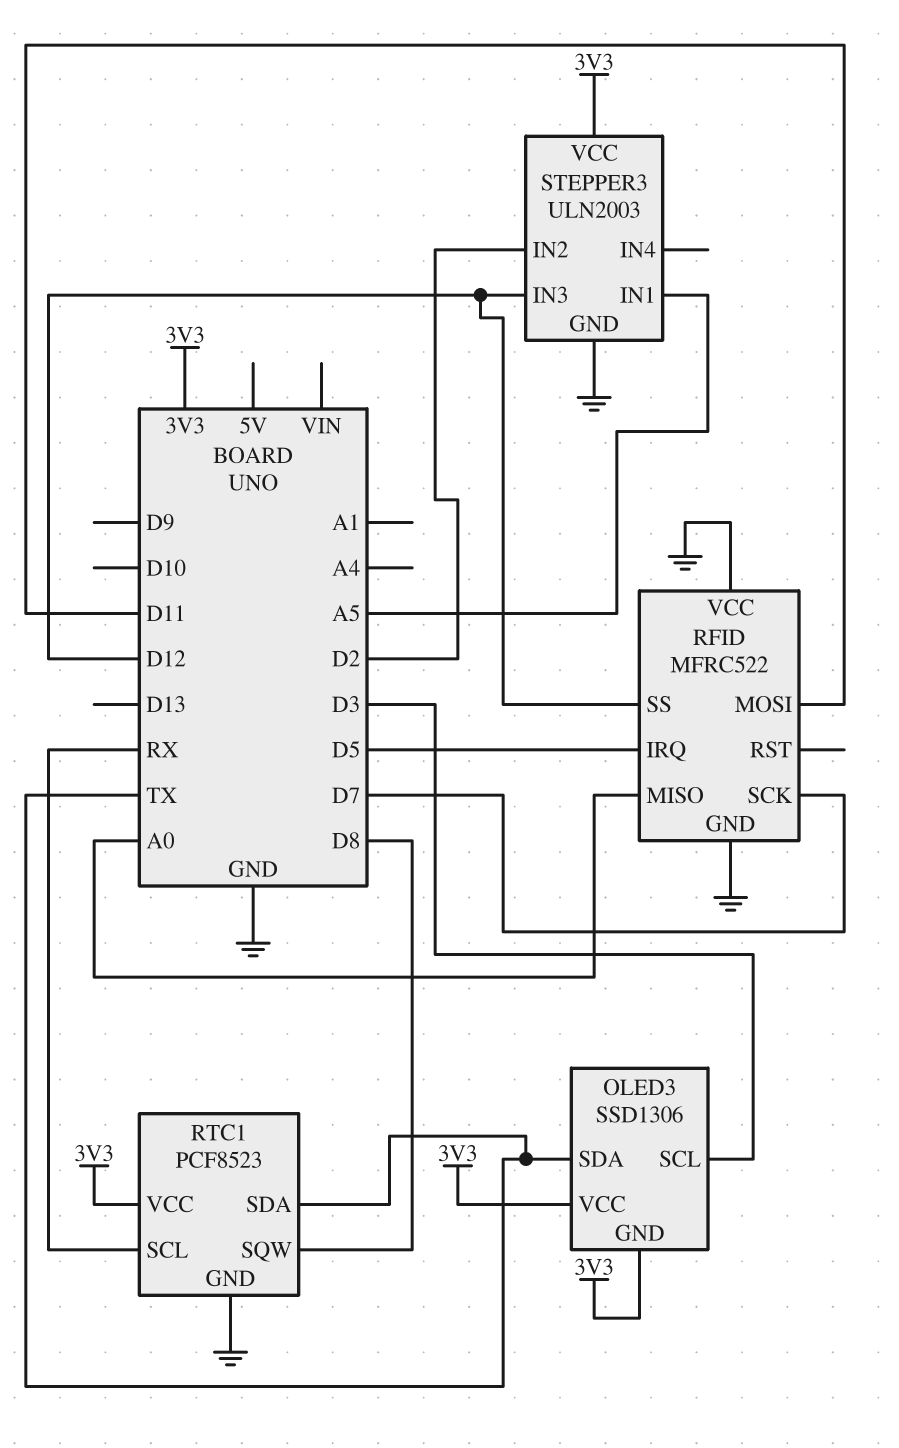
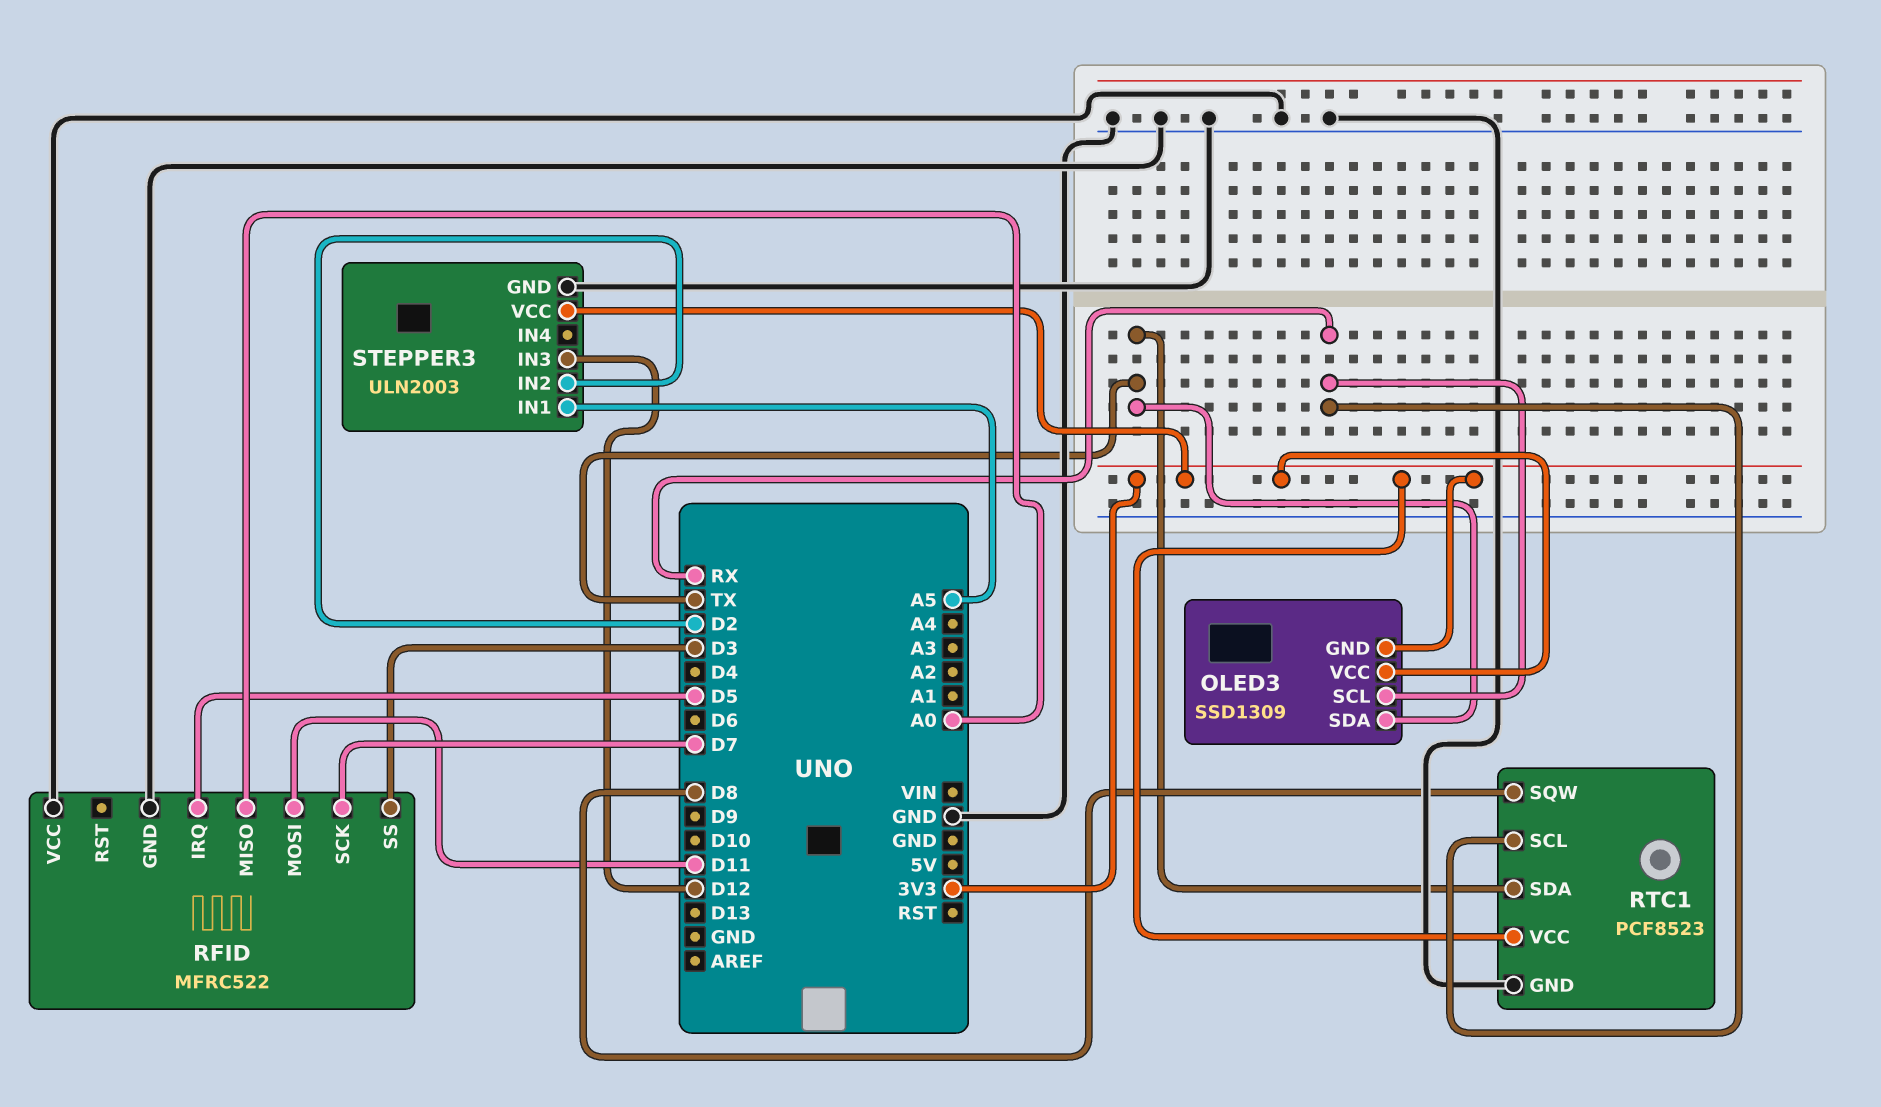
OLED3: SSD1306 -> SSD1309
OLED3 pin SCL: D3 -> RX
RFID pin SS: D12 -> D3

